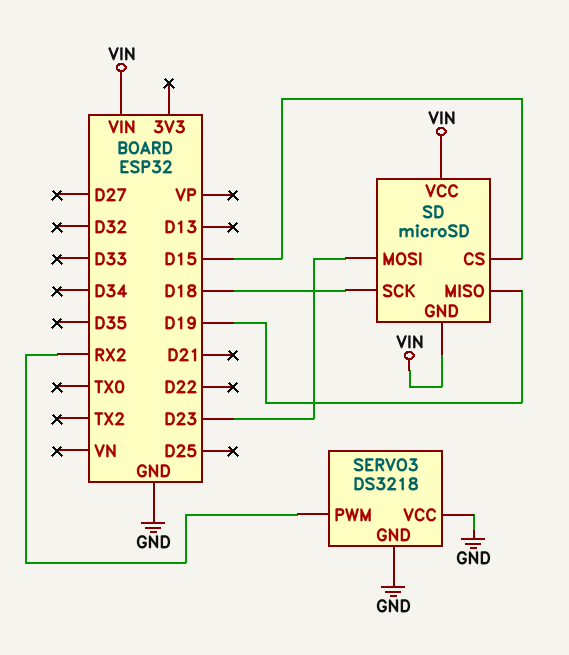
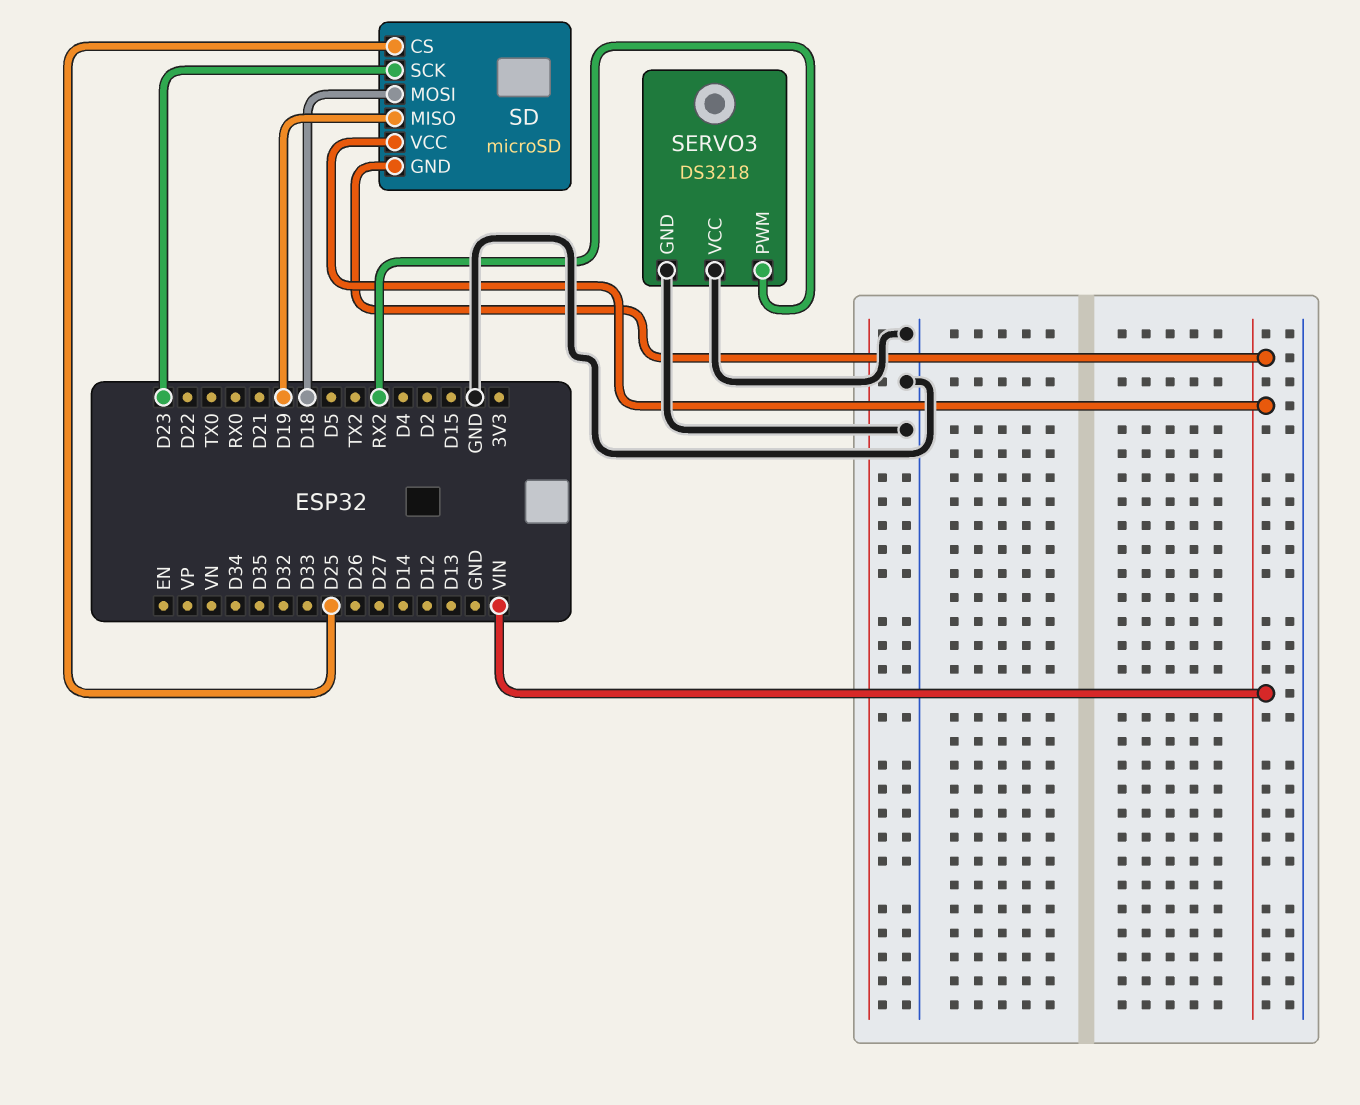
SD pin CS: D15 -> D25
SD pin MOSI: D23 -> D18
SD pin SCK: D18 -> D23

